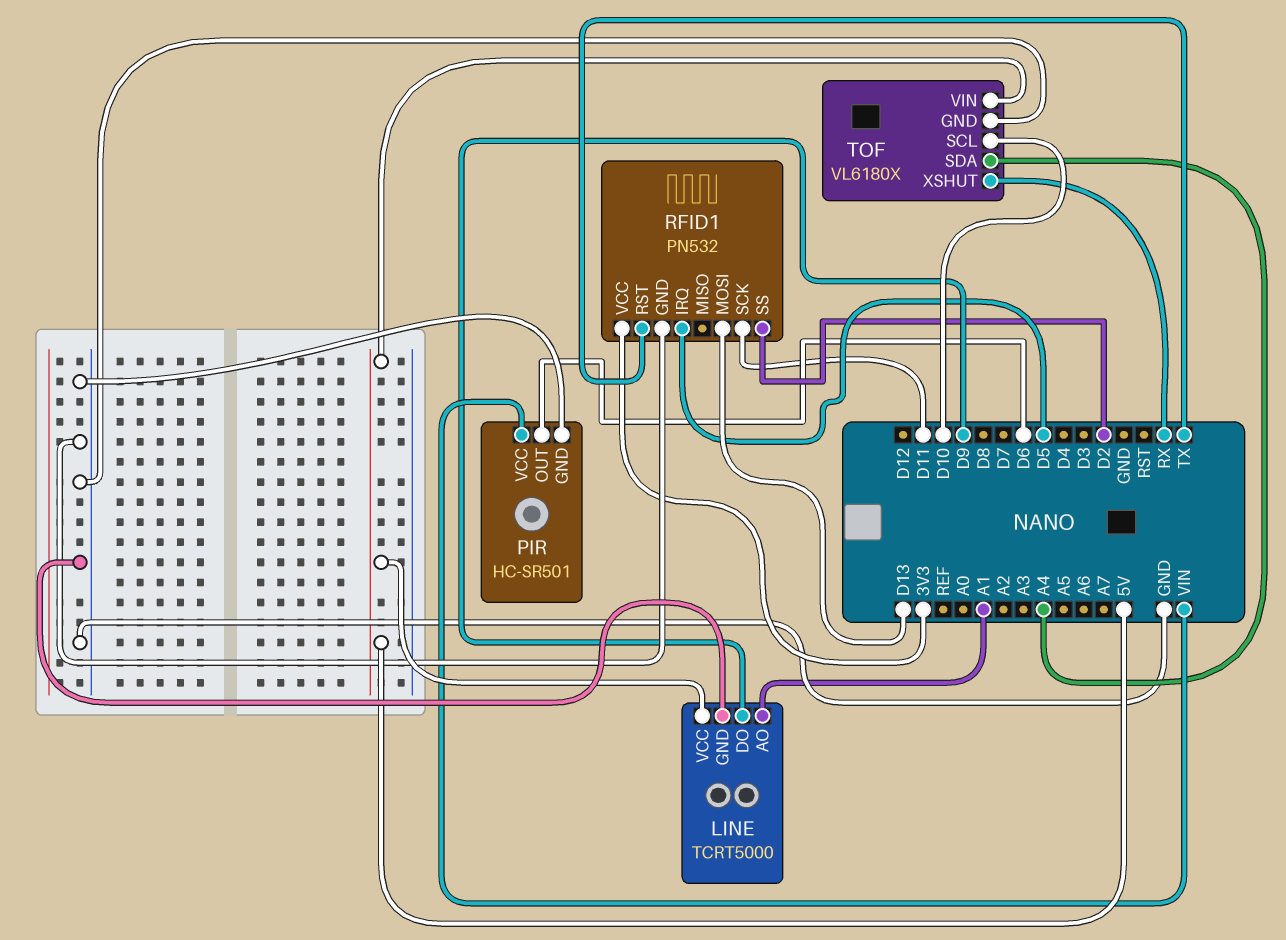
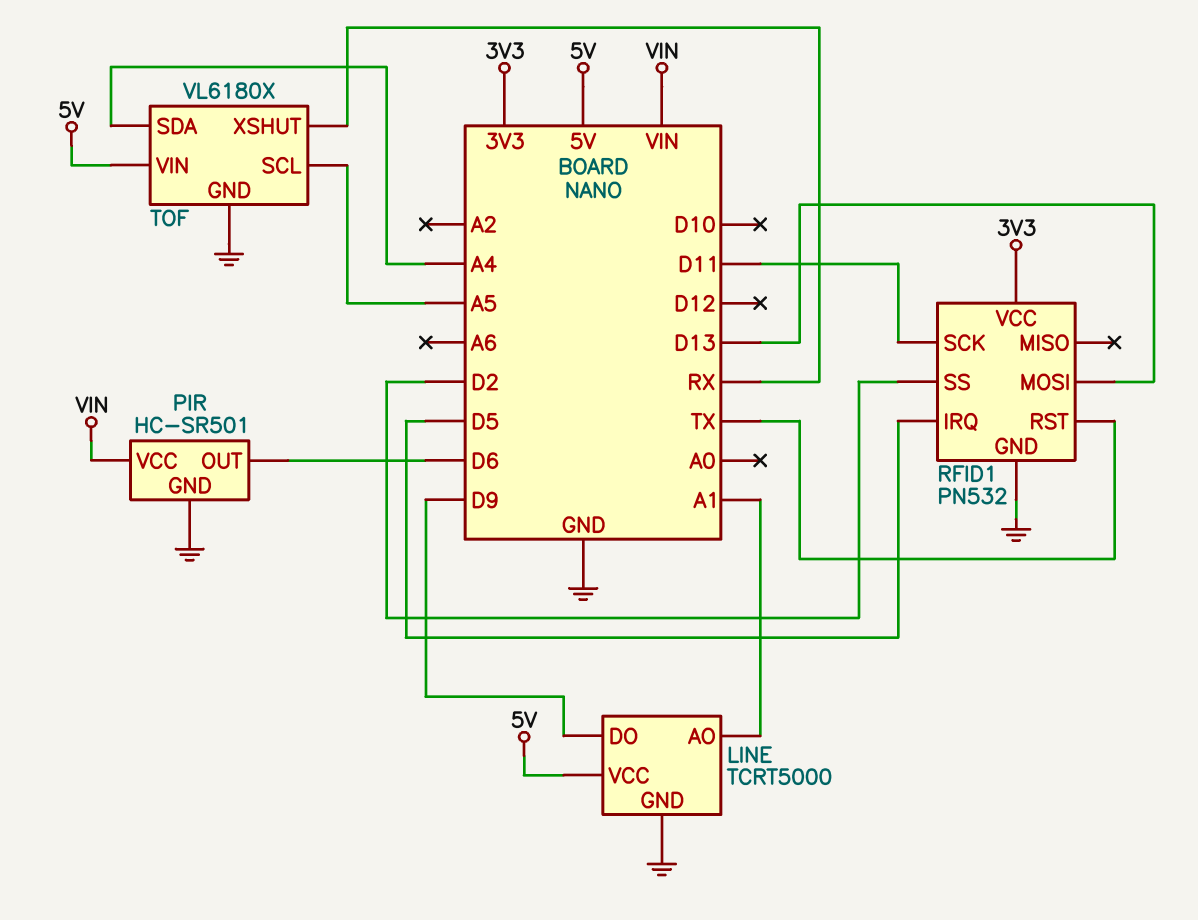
TOF pin SCL: D10 -> A5

